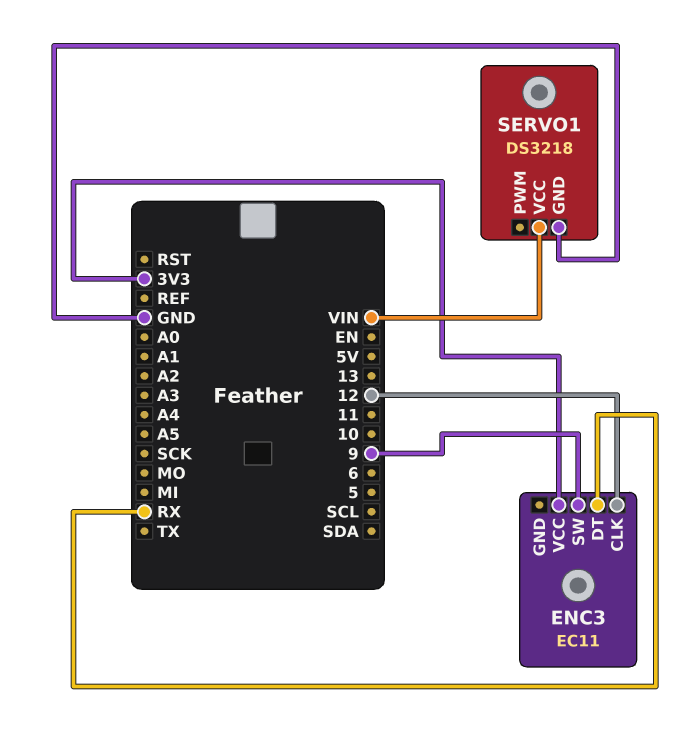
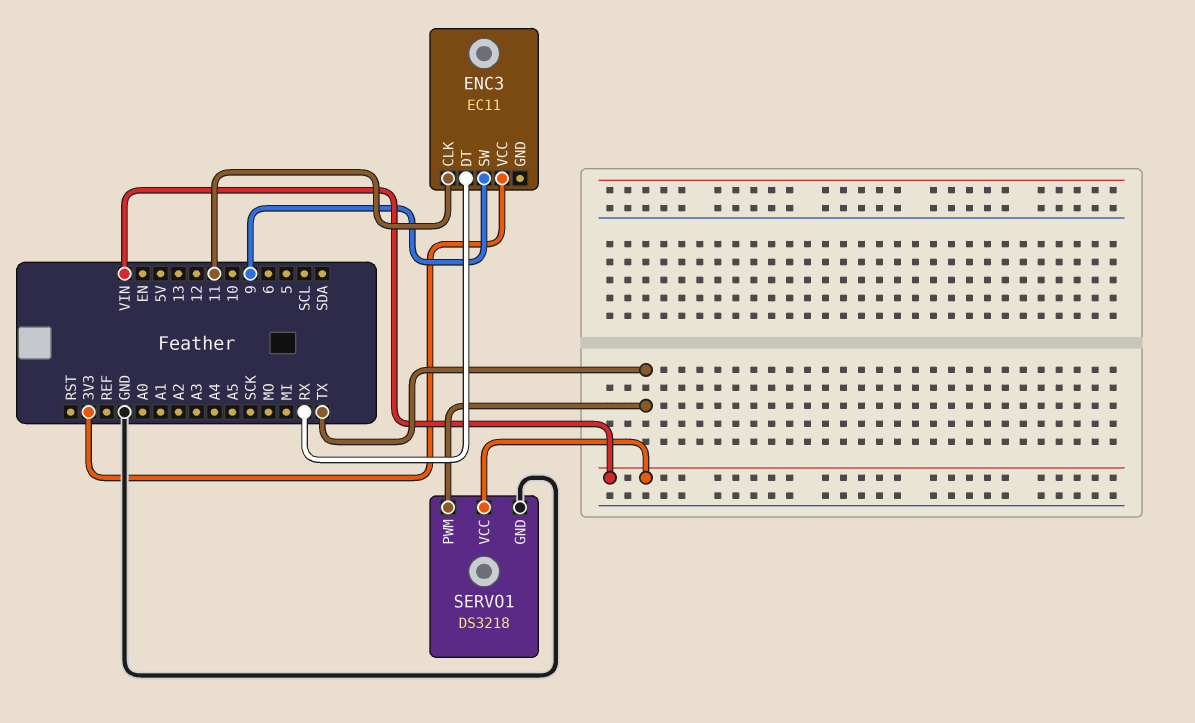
ENC3 pin CLK: 12 -> 11
SERVO1 pin PWM: none -> TX

